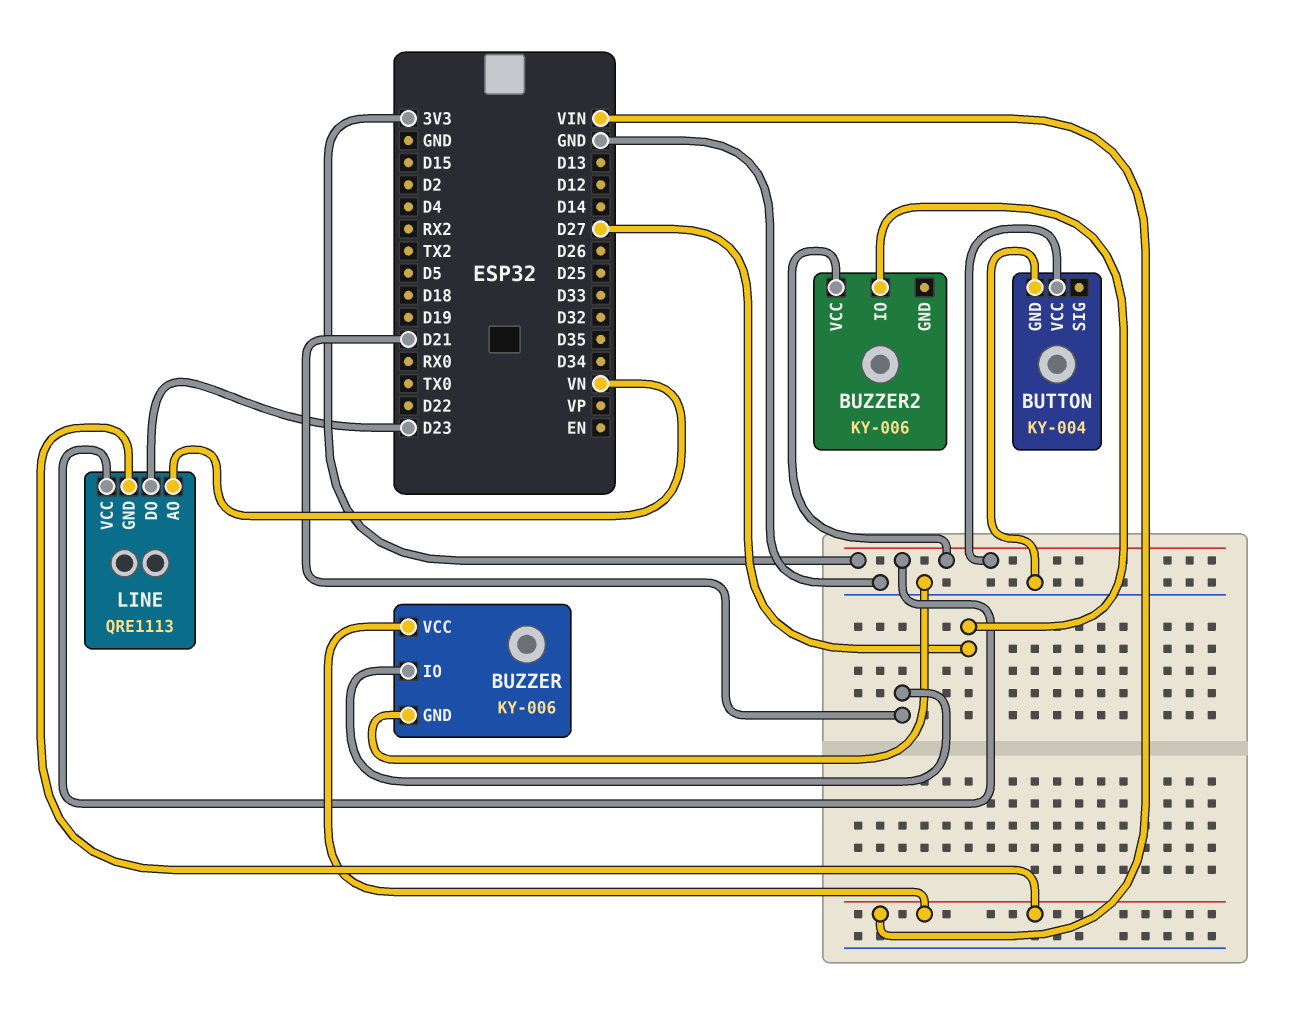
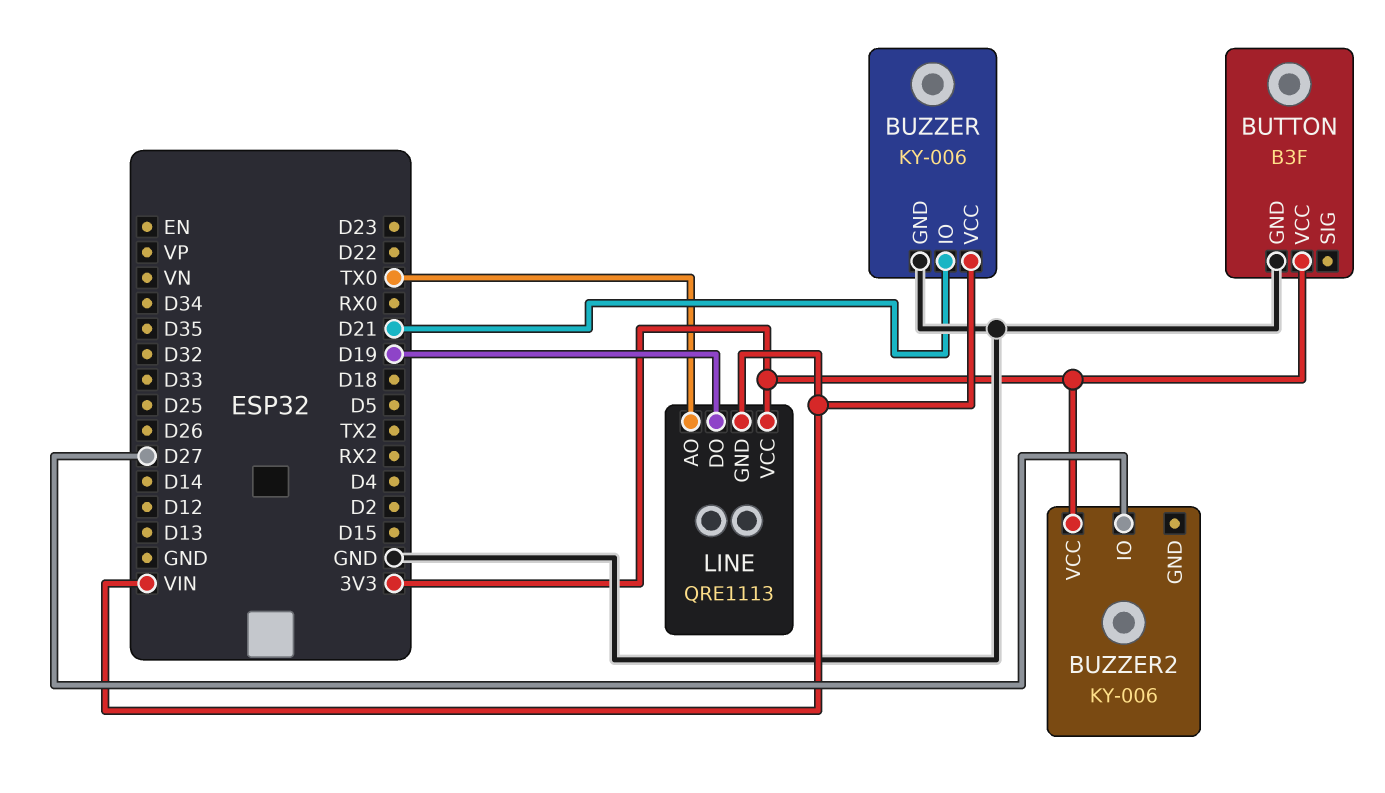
BUTTON: KY-004 -> B3F
LINE pin AO: VN -> TX0
LINE pin DO: D23 -> D19

